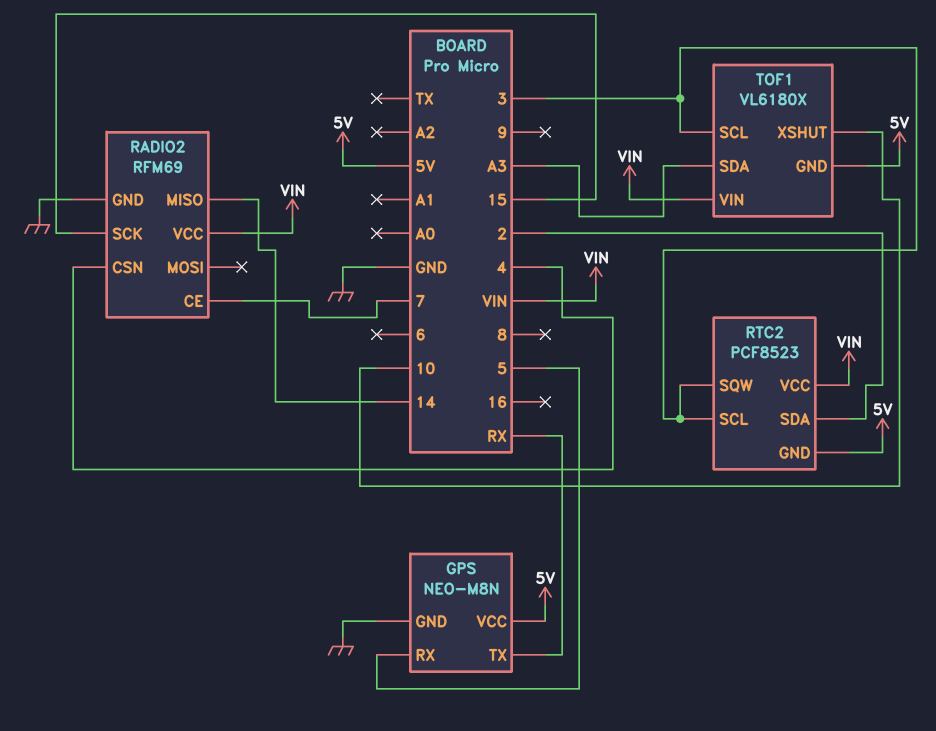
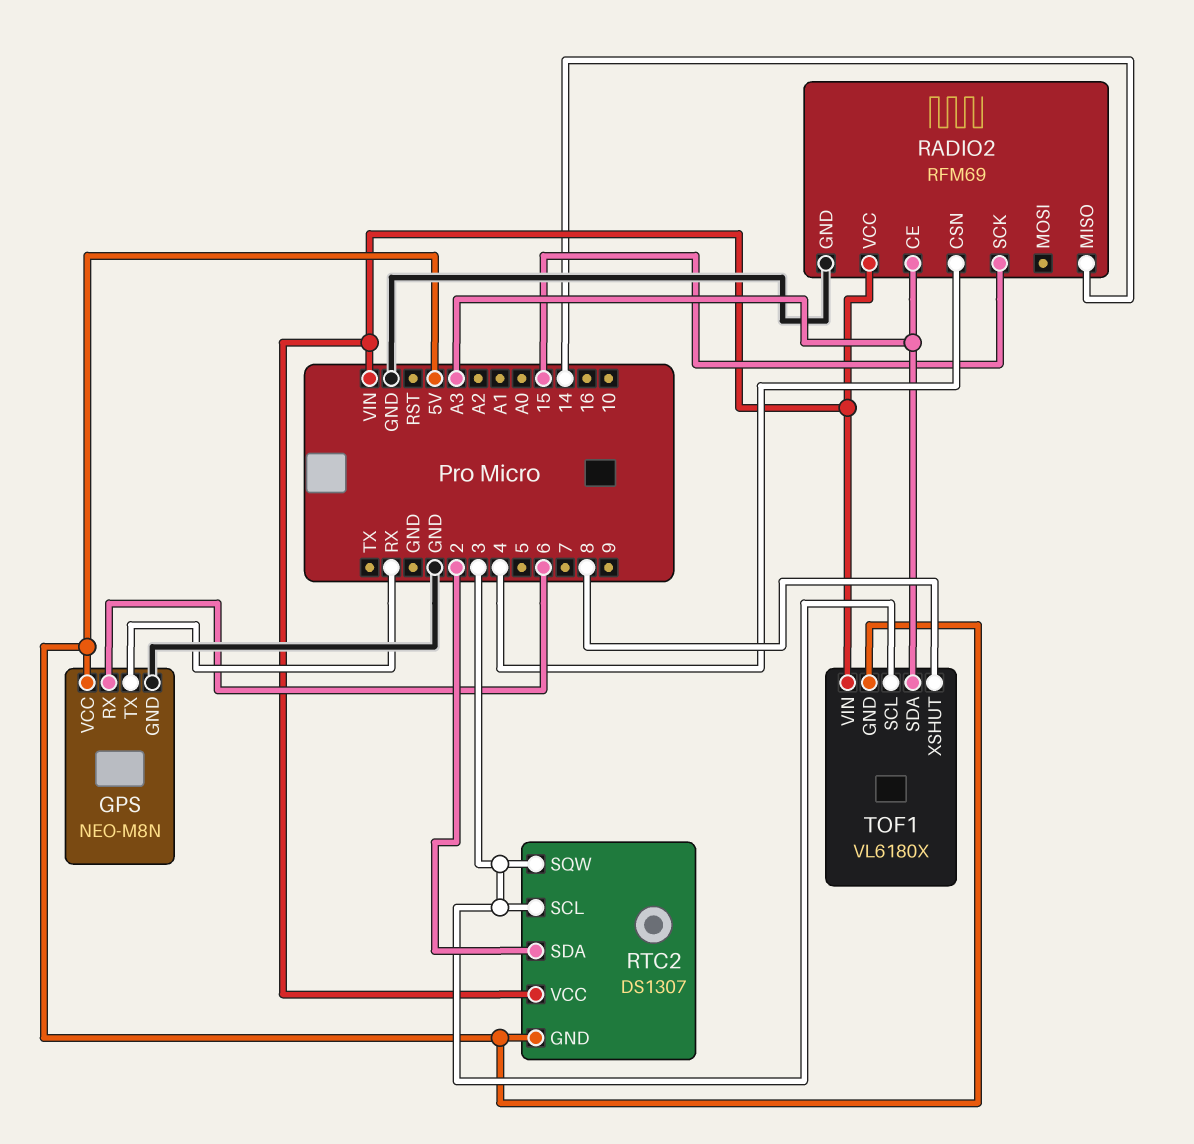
GPS pin RX: 5 -> 6
RADIO2 pin CE: 7 -> A3
RTC2: PCF8523 -> DS1307
TOF1 pin XSHUT: 10 -> 8

